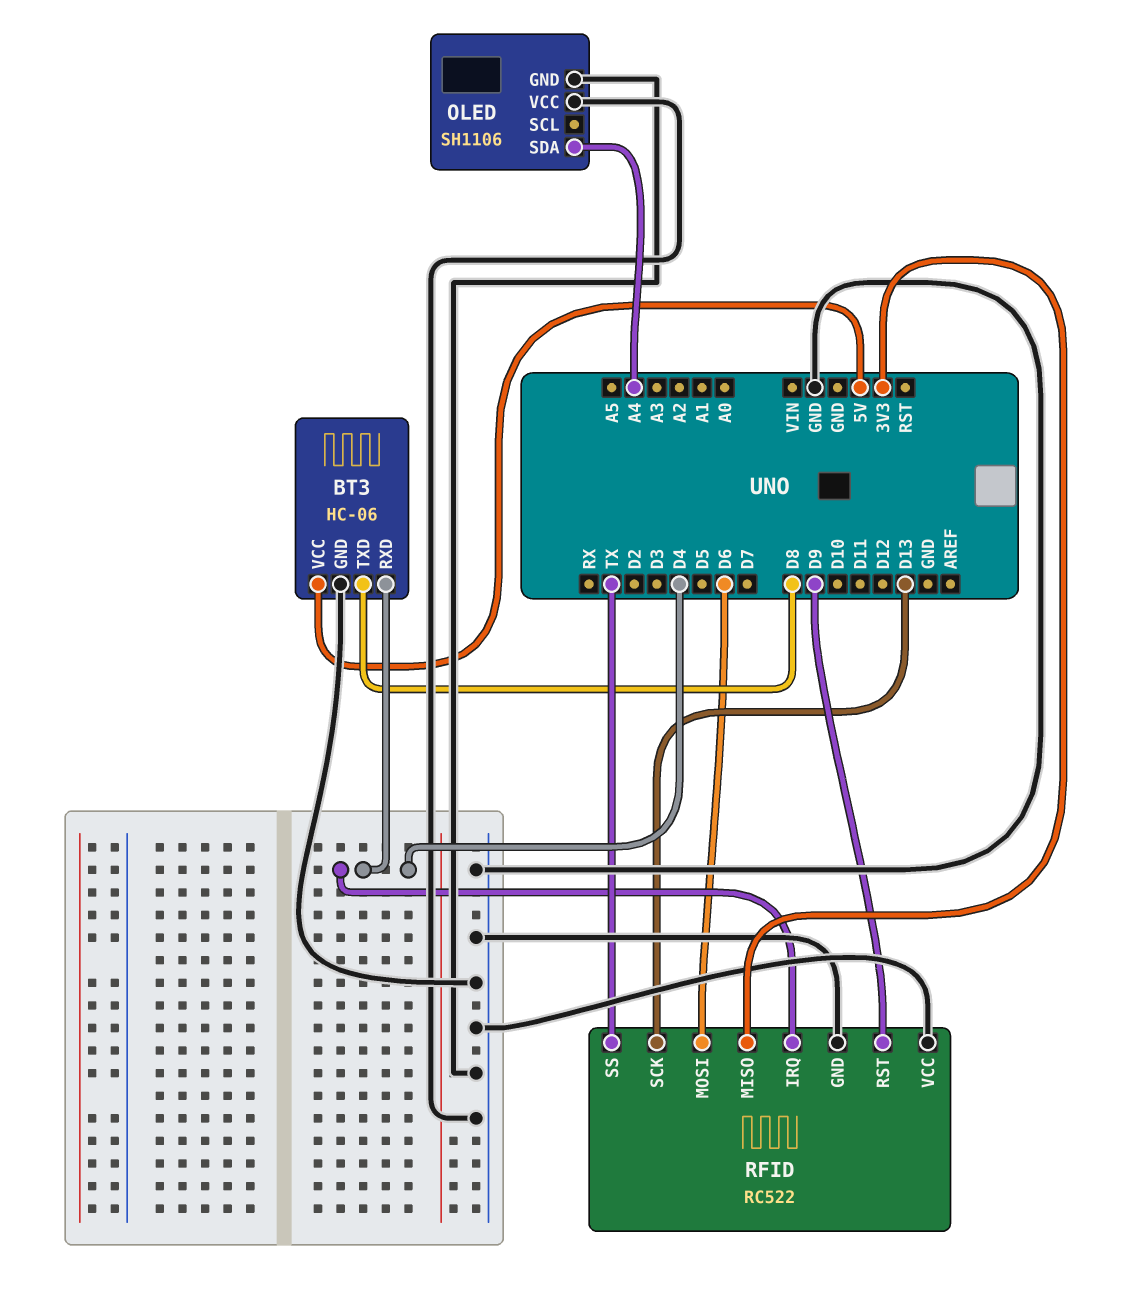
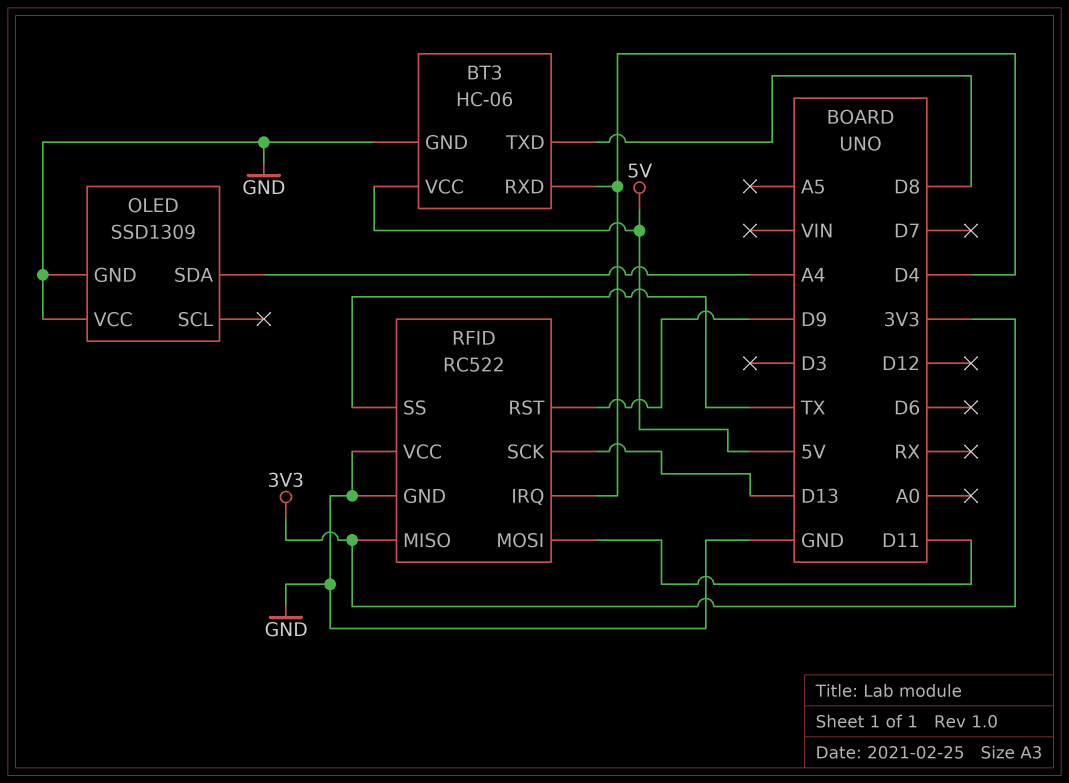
OLED: SH1106 -> SSD1309
RFID pin MOSI: D6 -> D11

